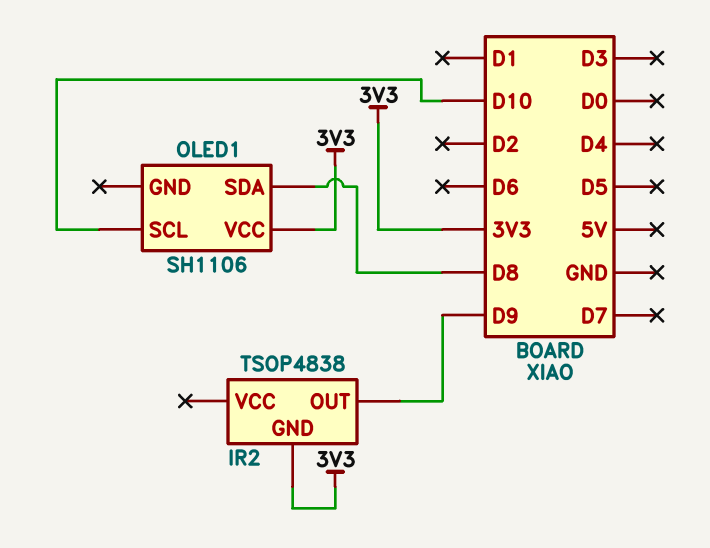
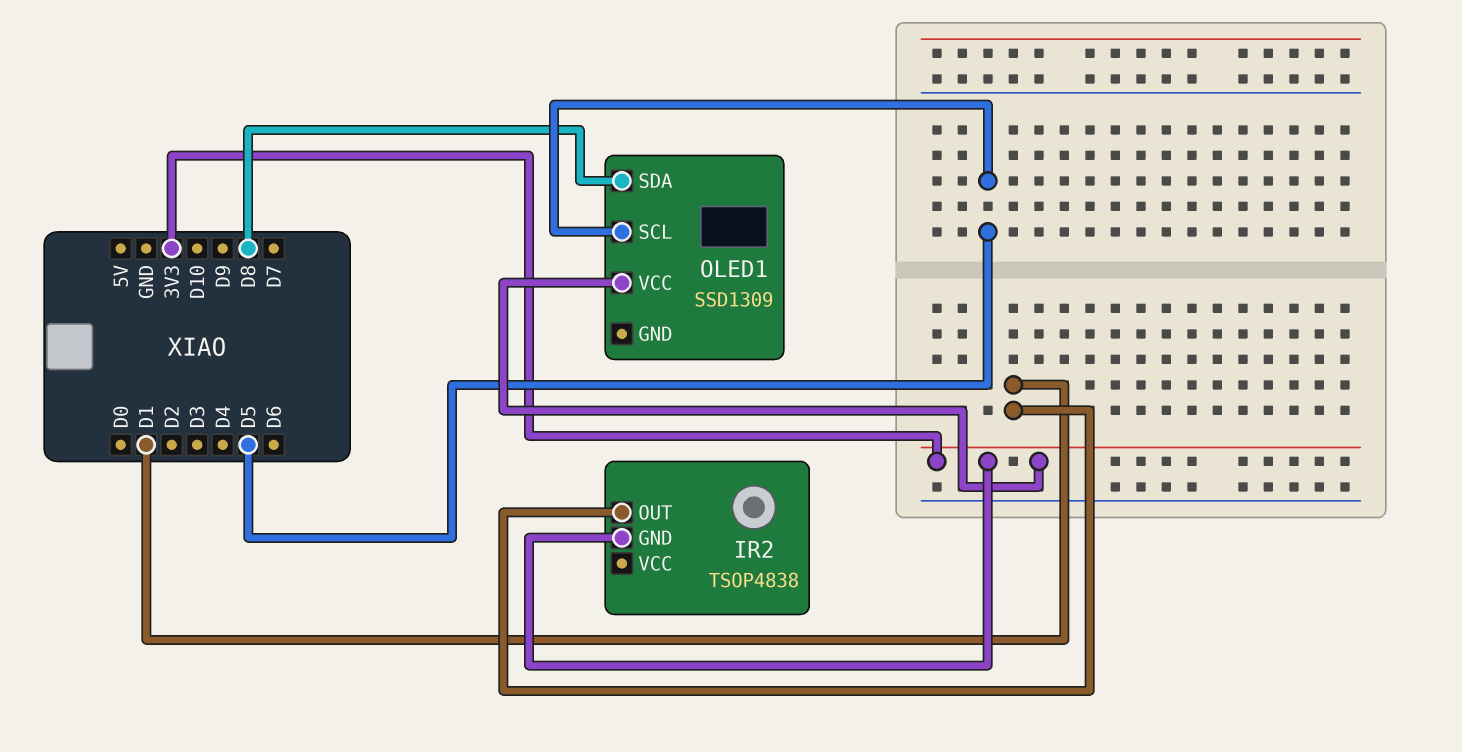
IR2 pin OUT: D9 -> D1
OLED1: SH1106 -> SSD1309
OLED1 pin SCL: D10 -> D5

